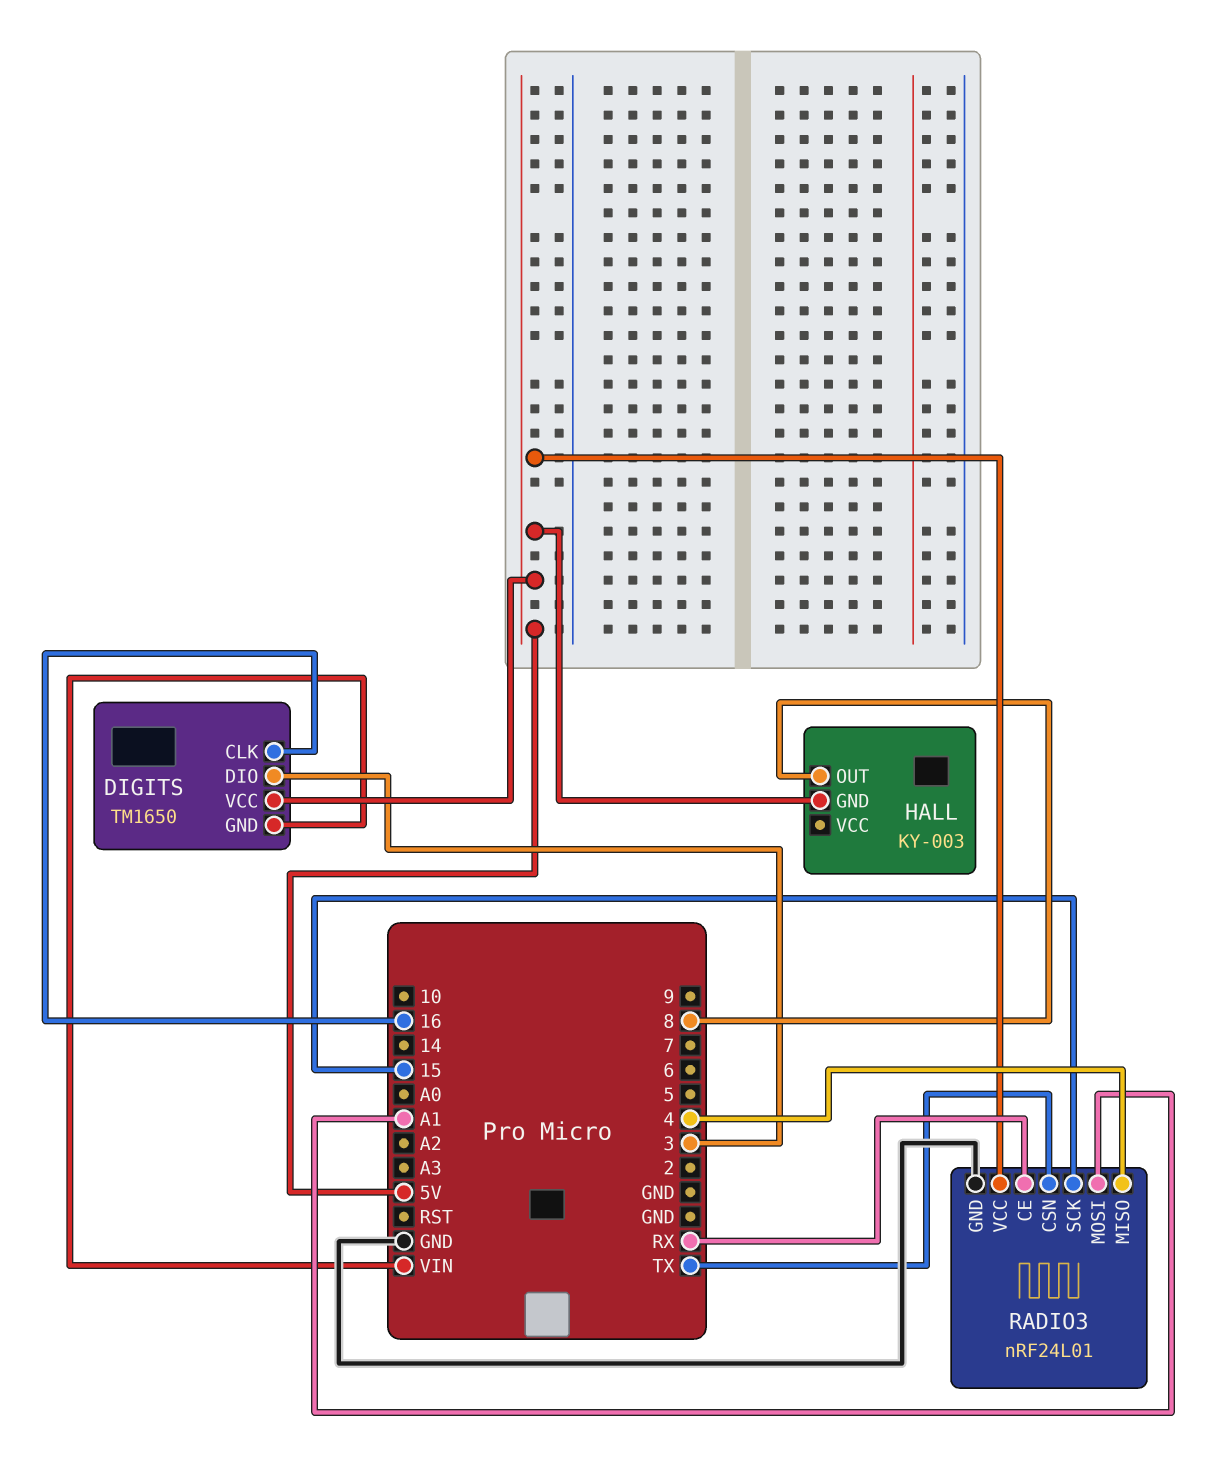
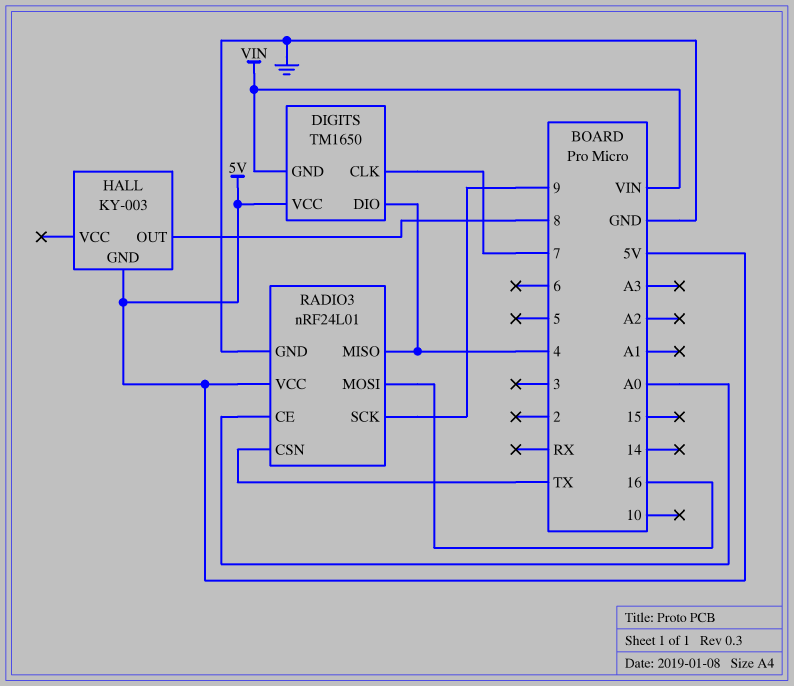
DIGITS pin CLK: 16 -> 7
DIGITS pin DIO: 3 -> 4
RADIO3 pin CE: RX -> A0
RADIO3 pin MOSI: A1 -> 16
RADIO3 pin SCK: 15 -> 9

